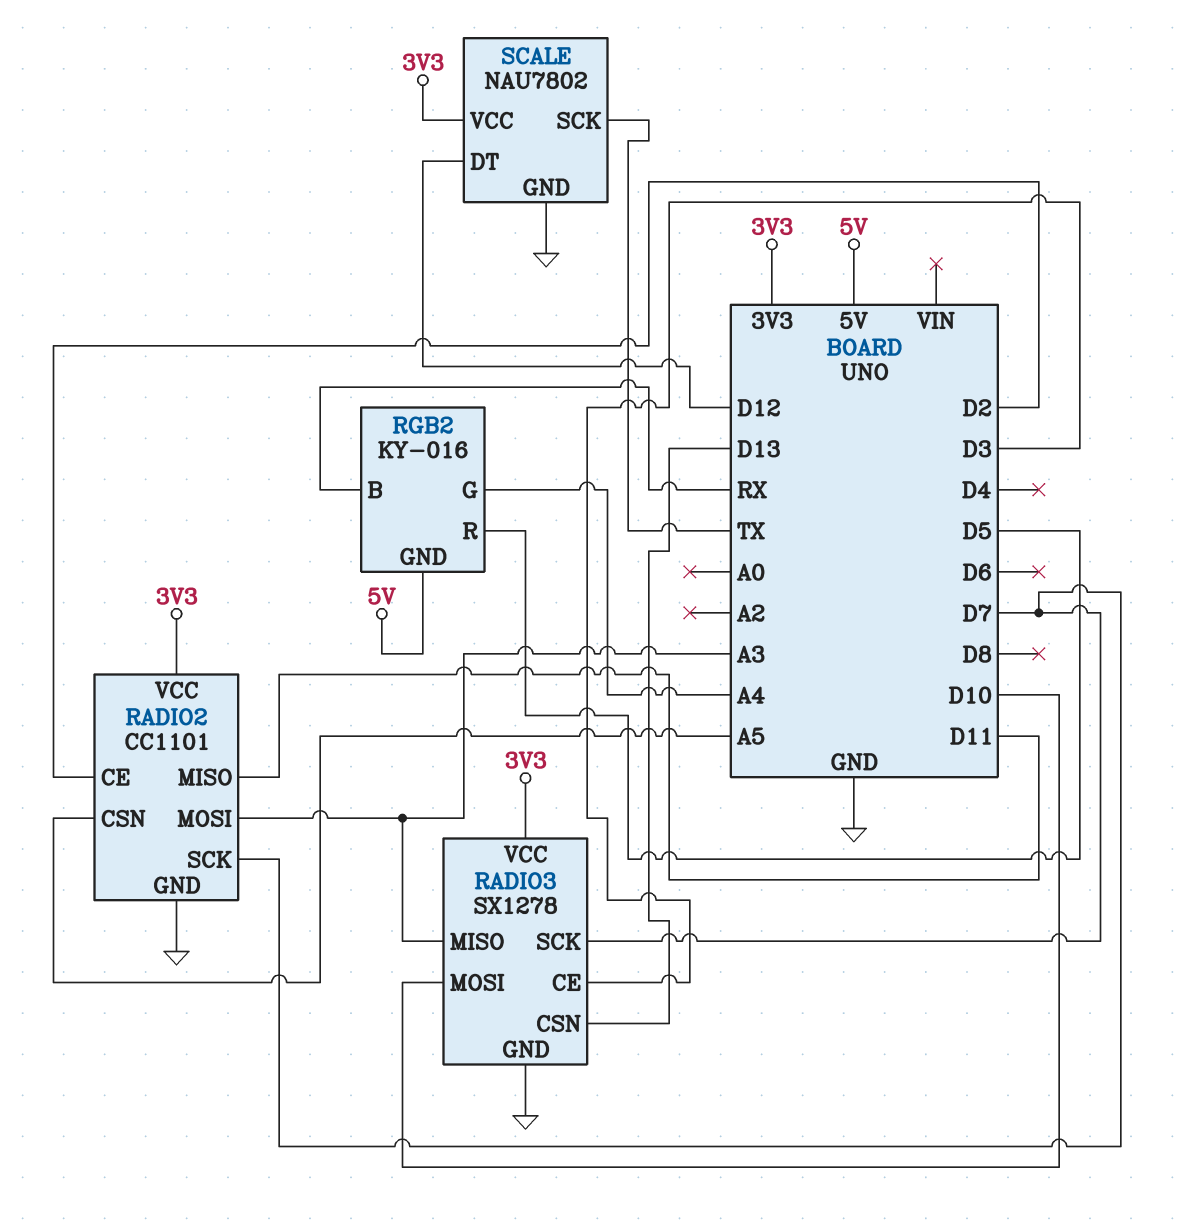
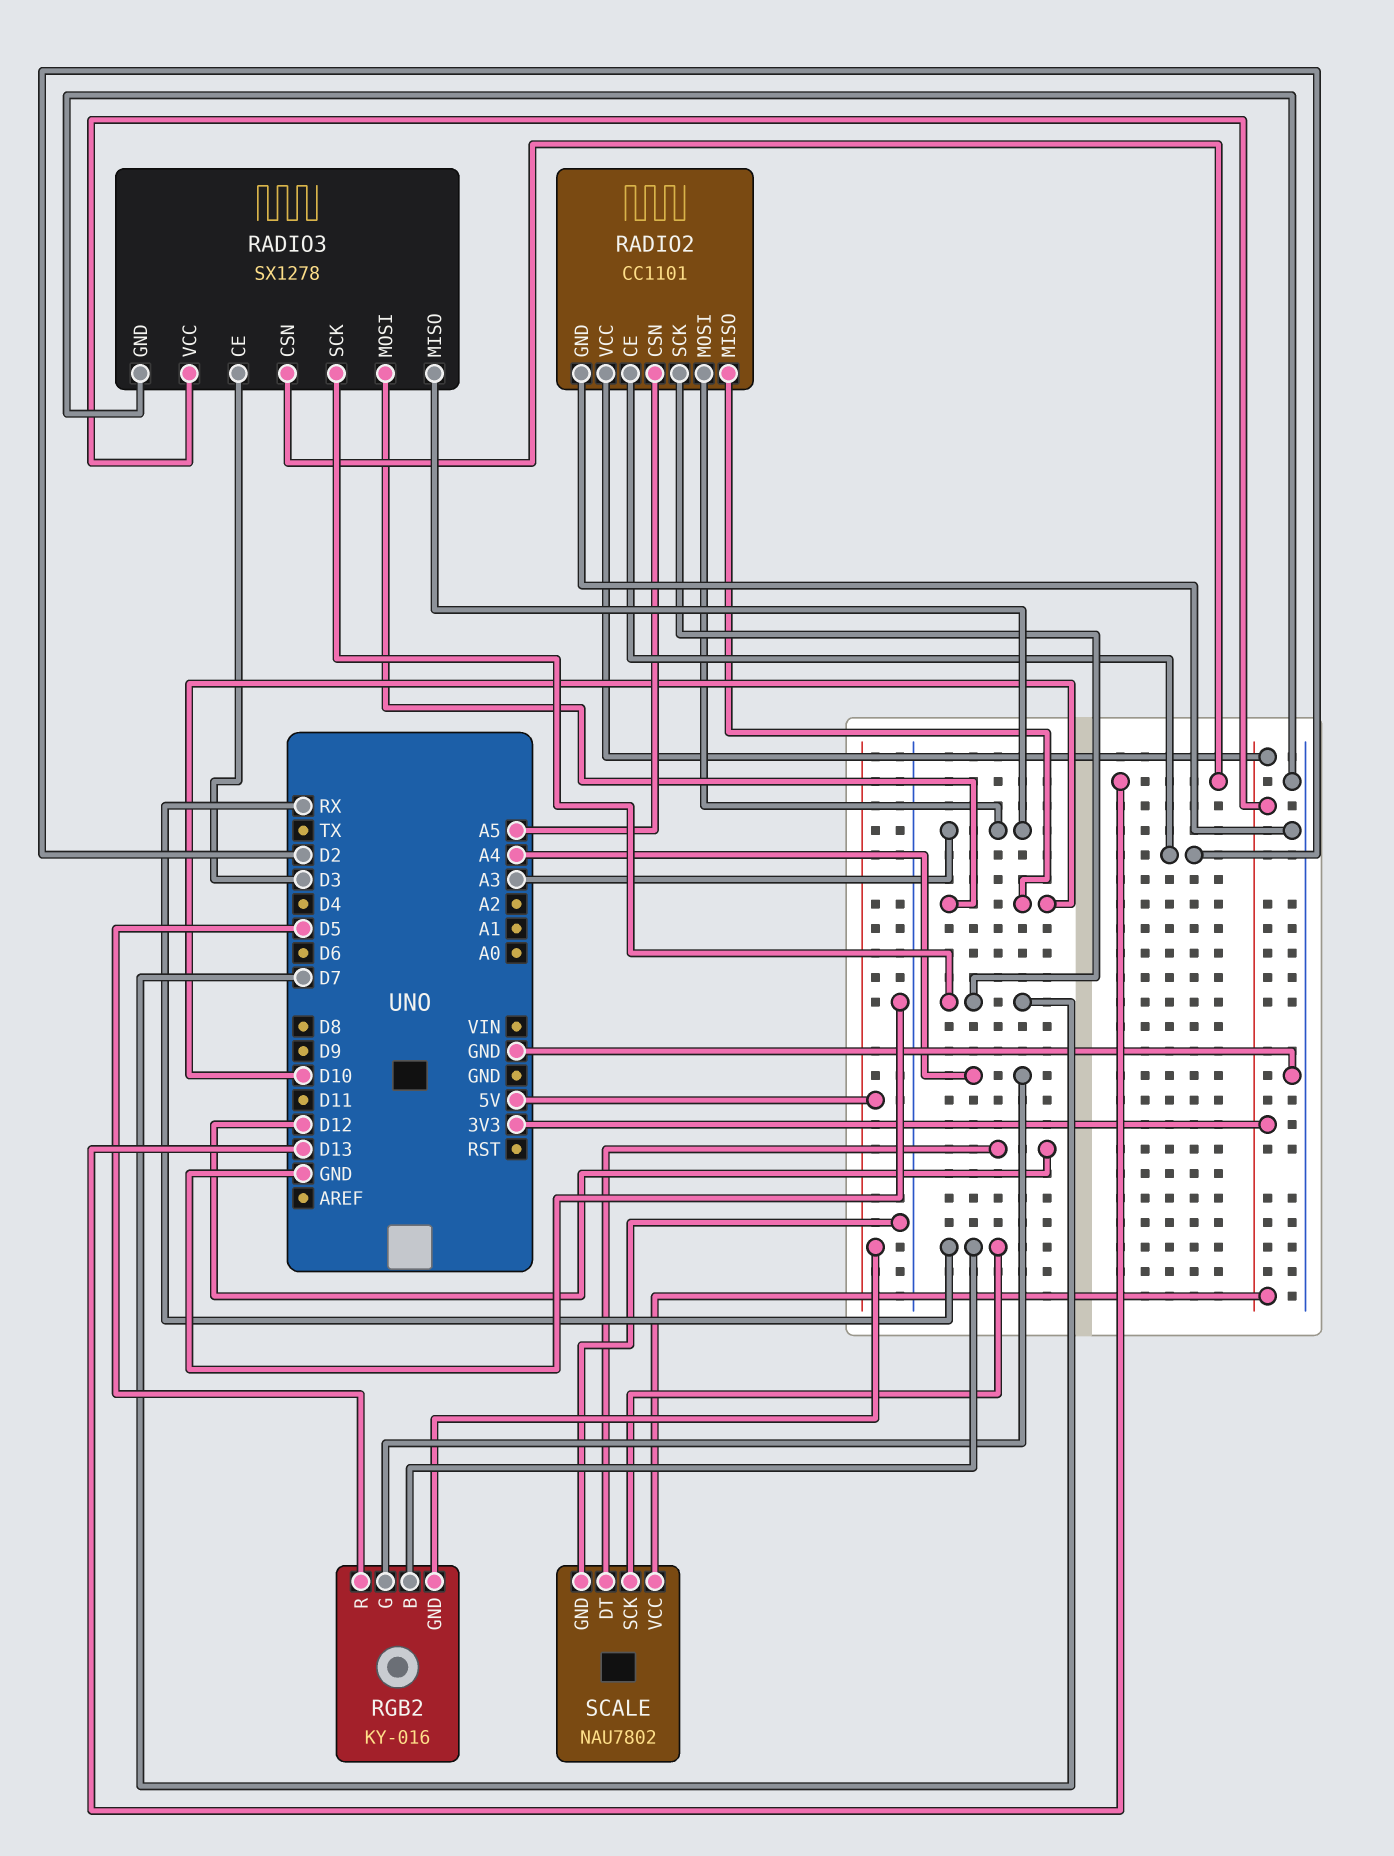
RADIO2 pin MISO: D11 -> D10
SCALE pin SCK: TX -> RX

